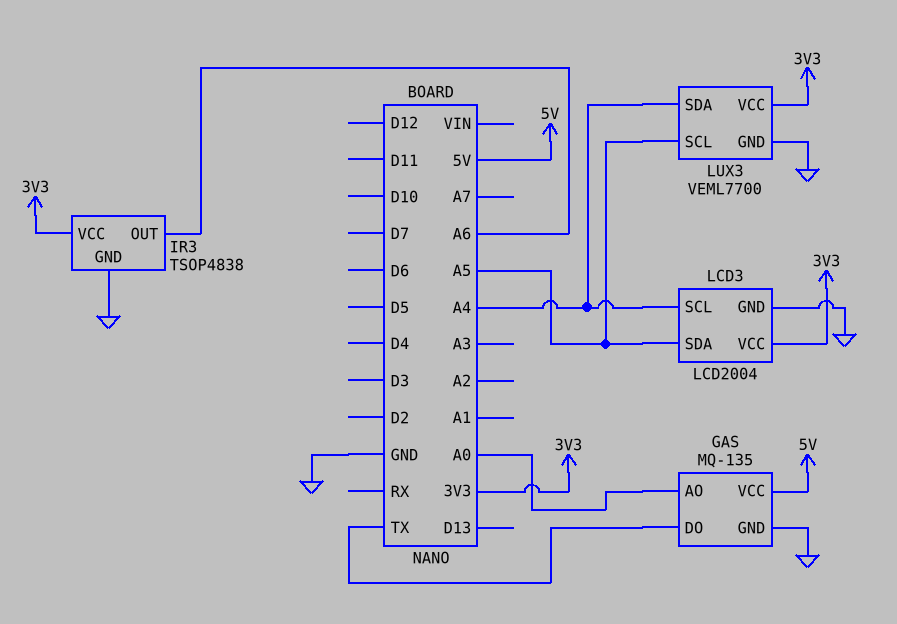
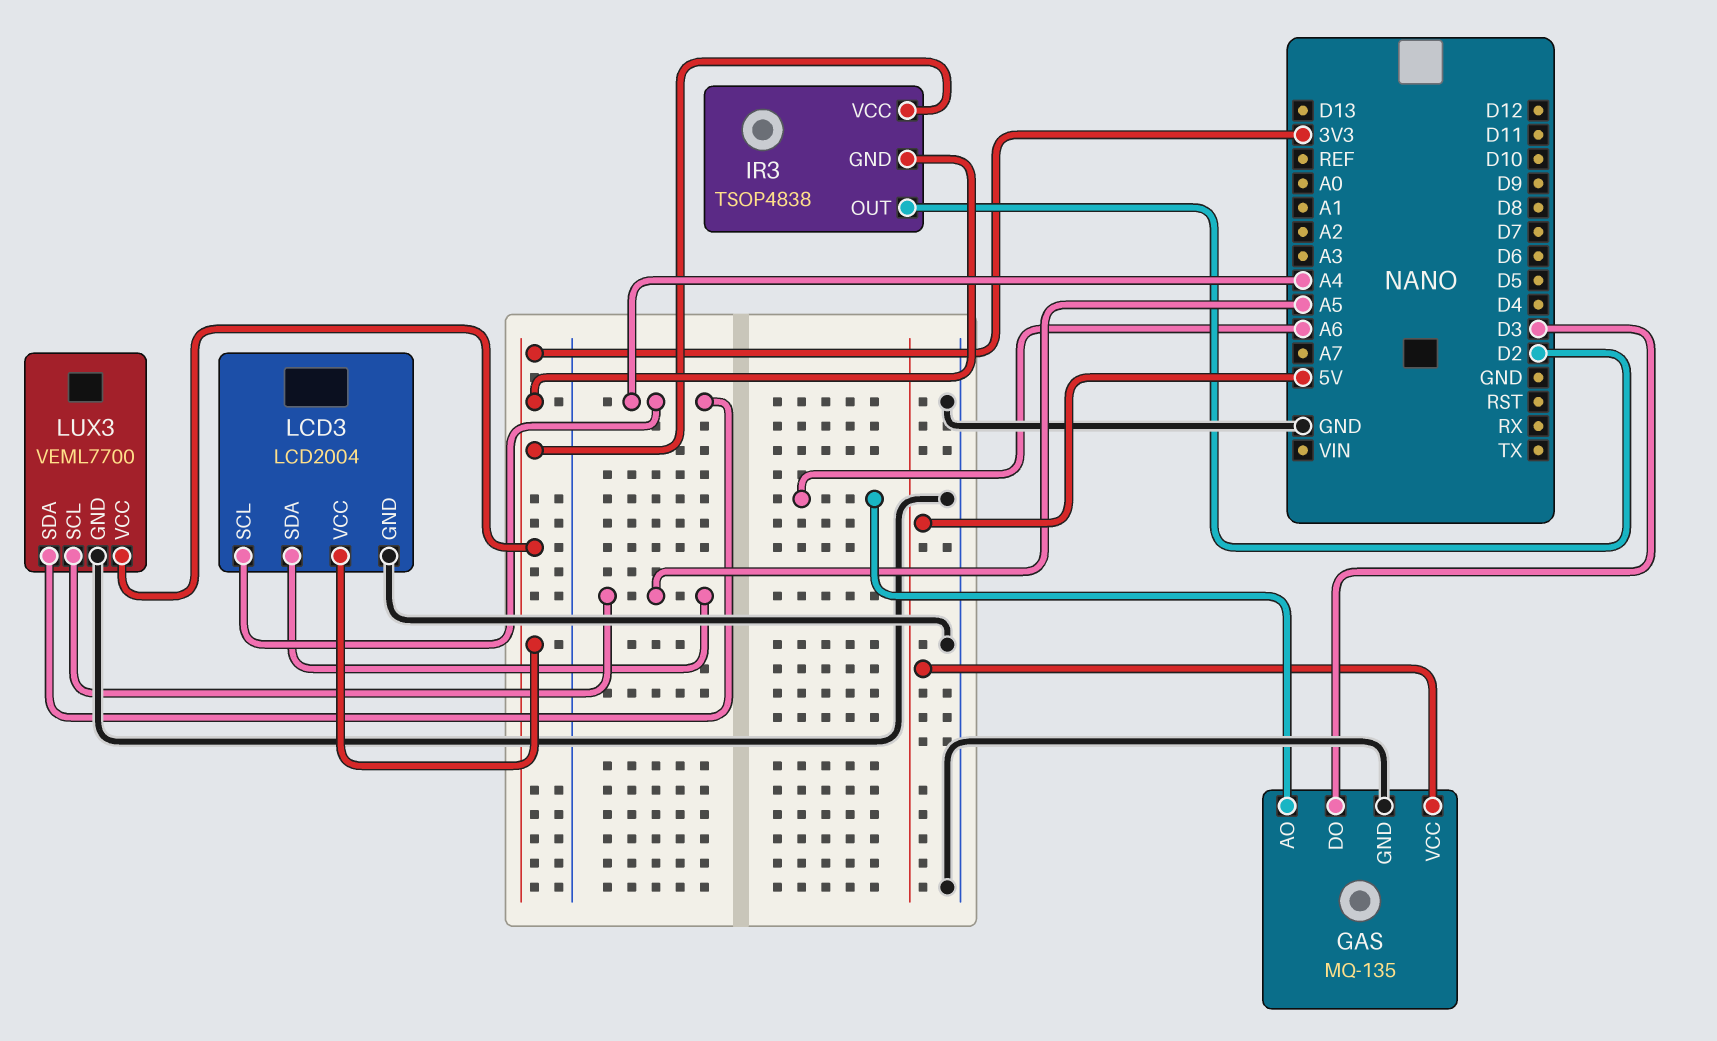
GAS pin AO: A0 -> A6
GAS pin DO: TX -> D3
IR3 pin GND: GND -> 3V3
IR3 pin OUT: A6 -> D2

